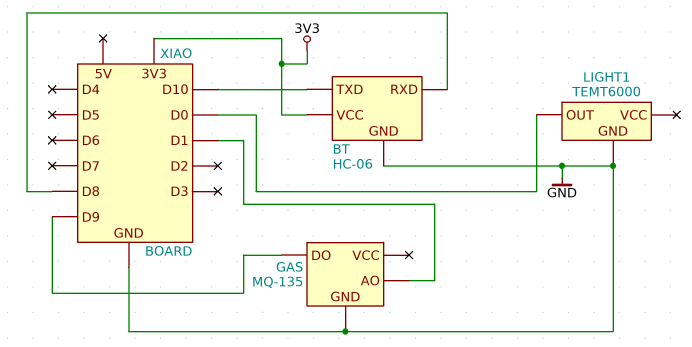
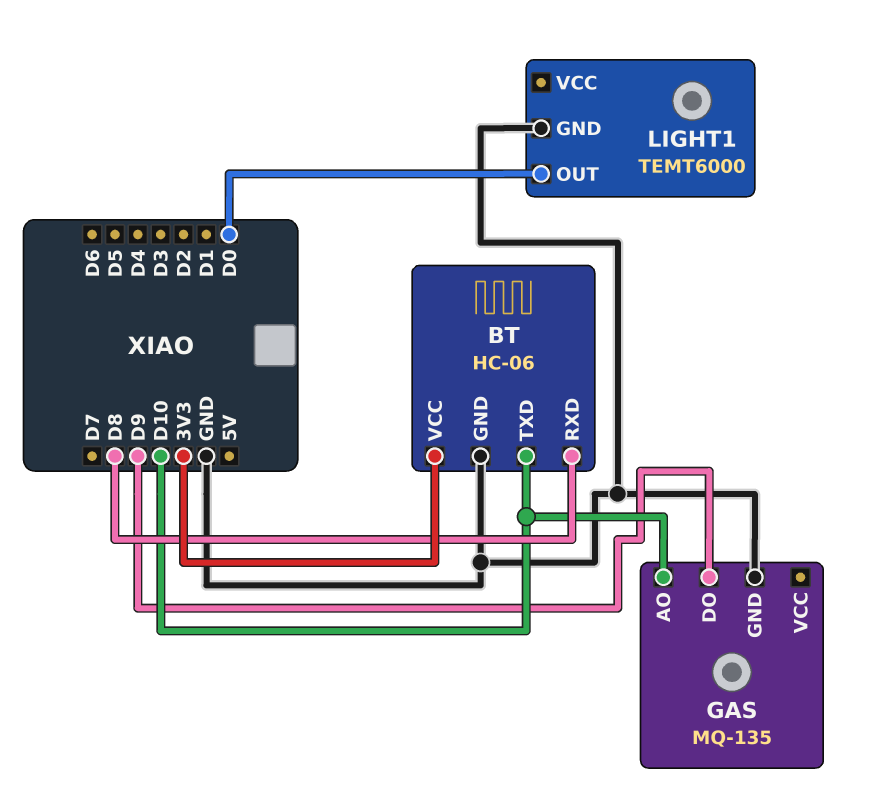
GAS pin AO: D1 -> D10

